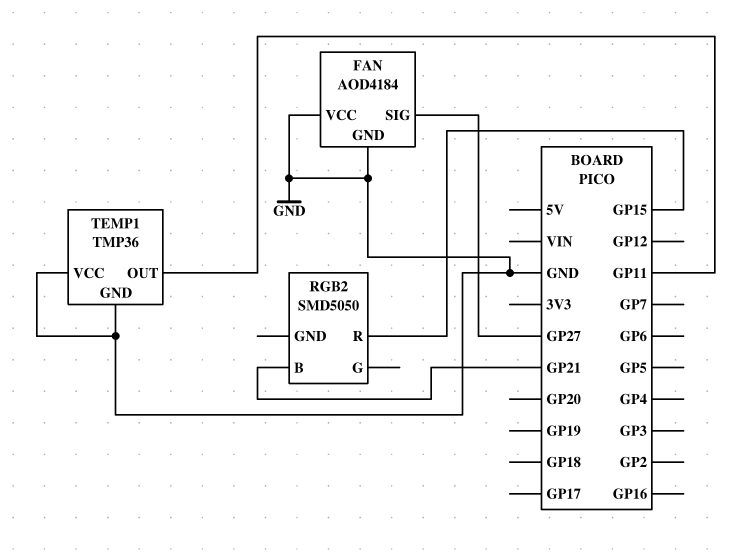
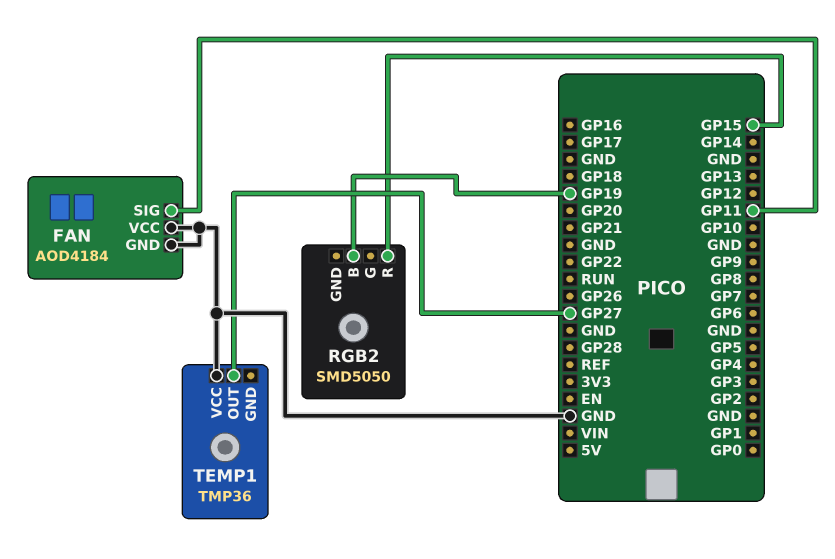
FAN pin SIG: GP27 -> GP11
RGB2 pin B: GP21 -> GP19
TEMP1 pin GND: GND -> none
TEMP1 pin OUT: GP11 -> GP27

